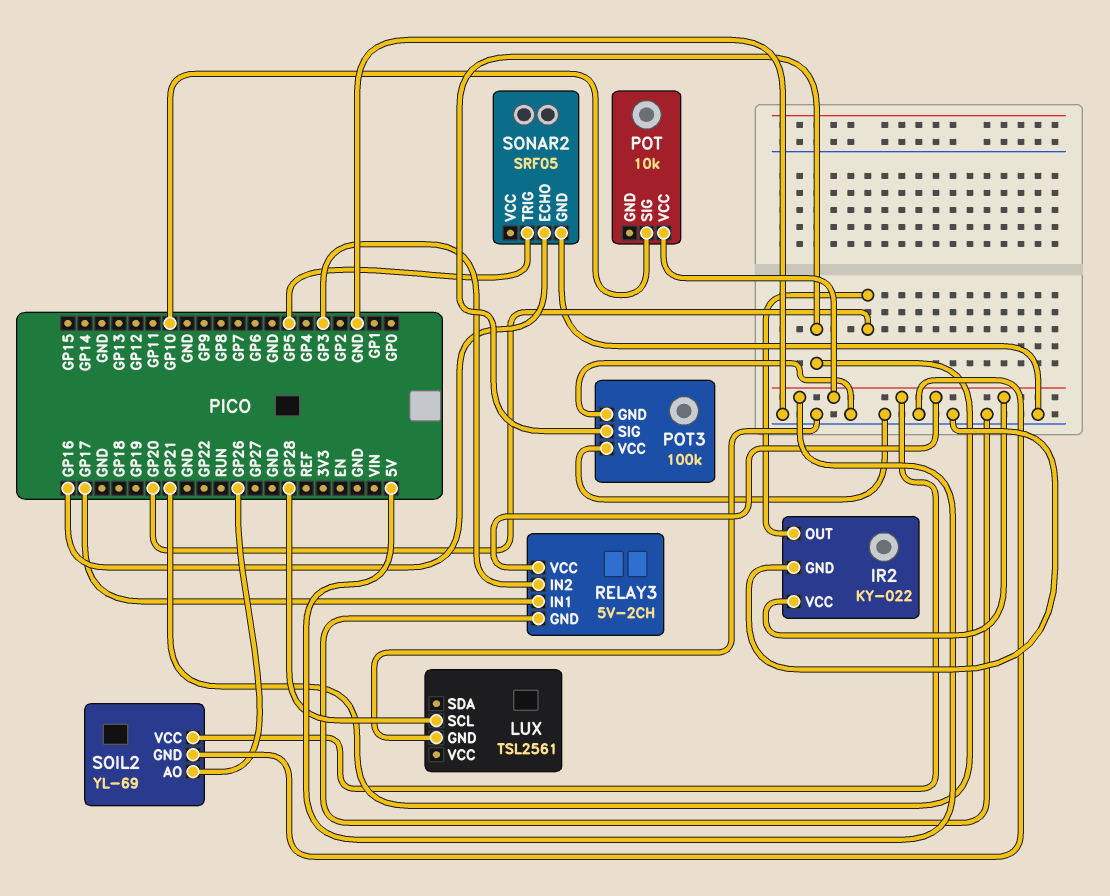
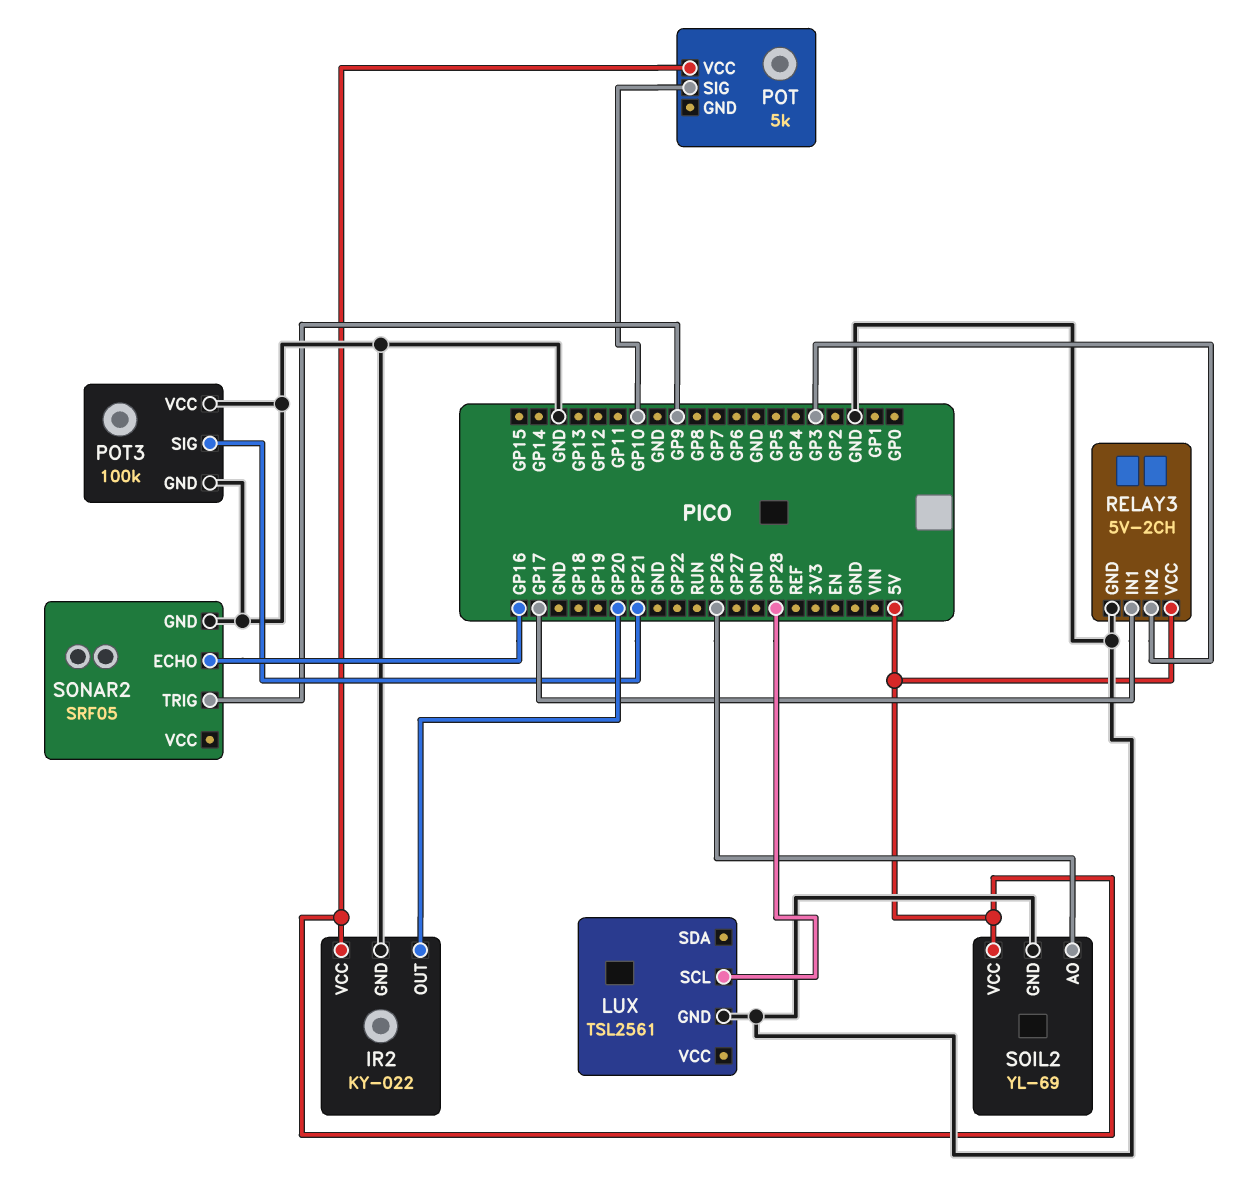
POT: 10k -> 5k
SONAR2 pin TRIG: GP5 -> GP9

